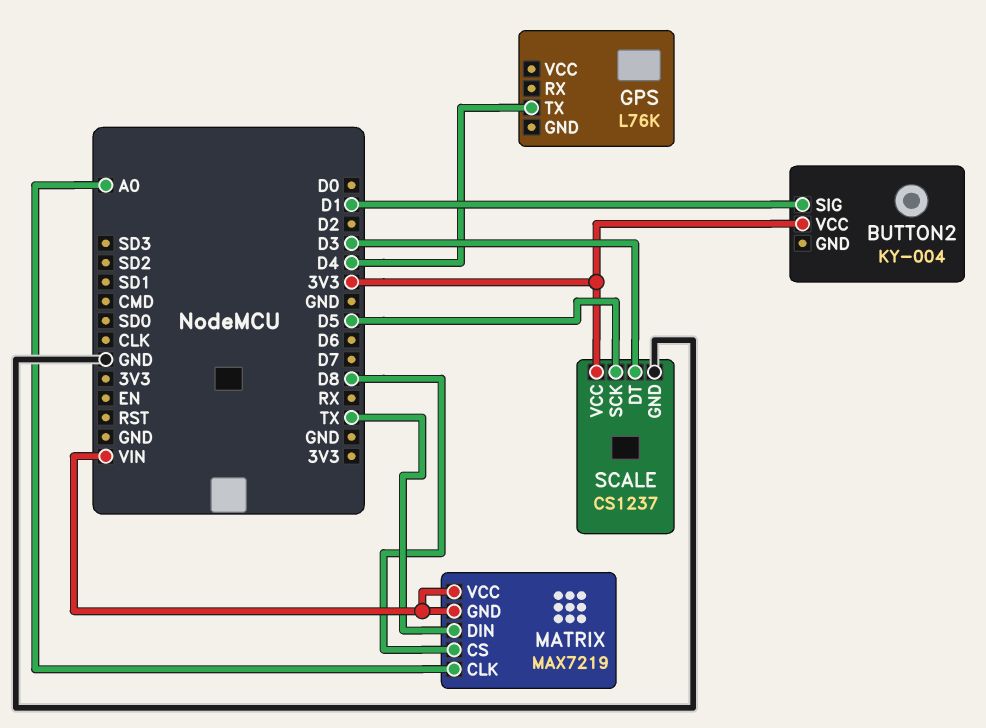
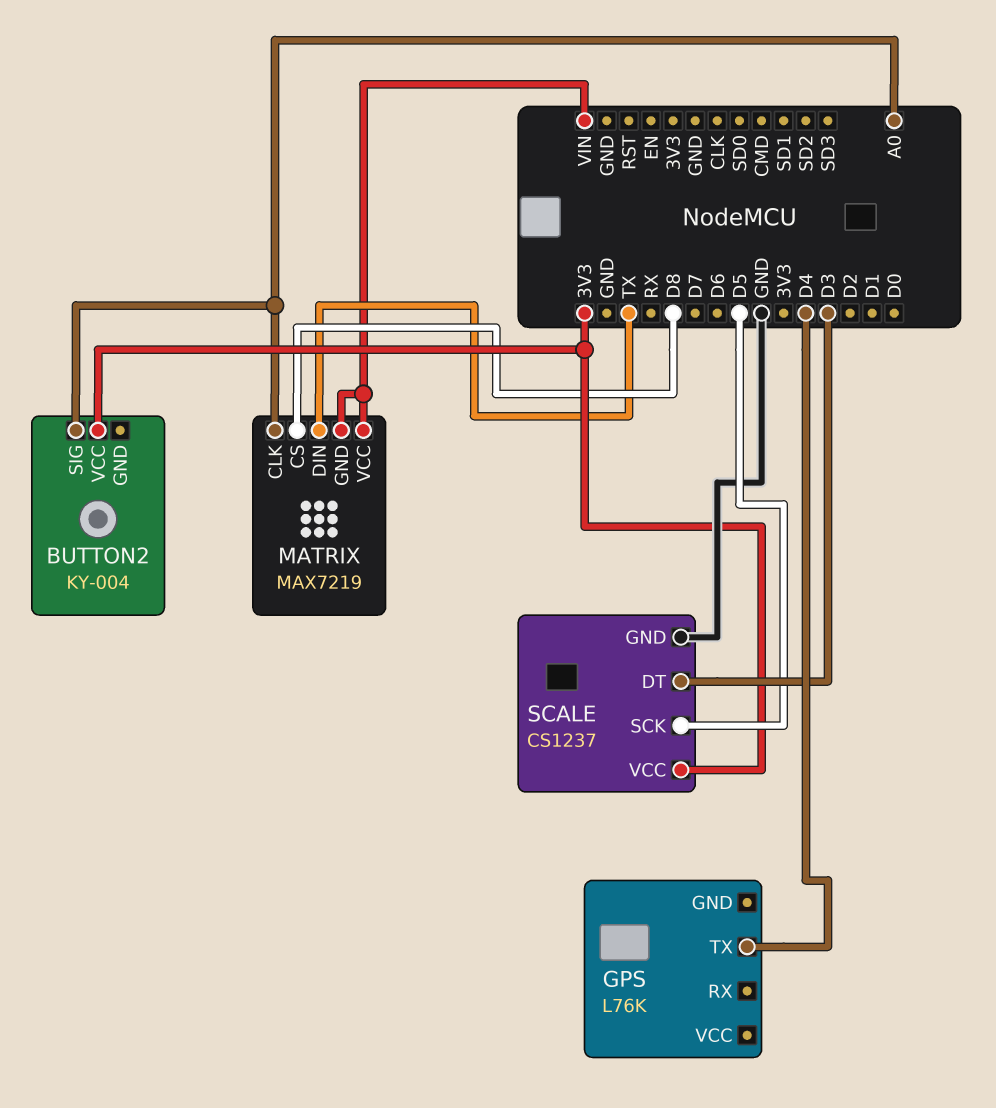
BUTTON2 pin SIG: D1 -> A0

